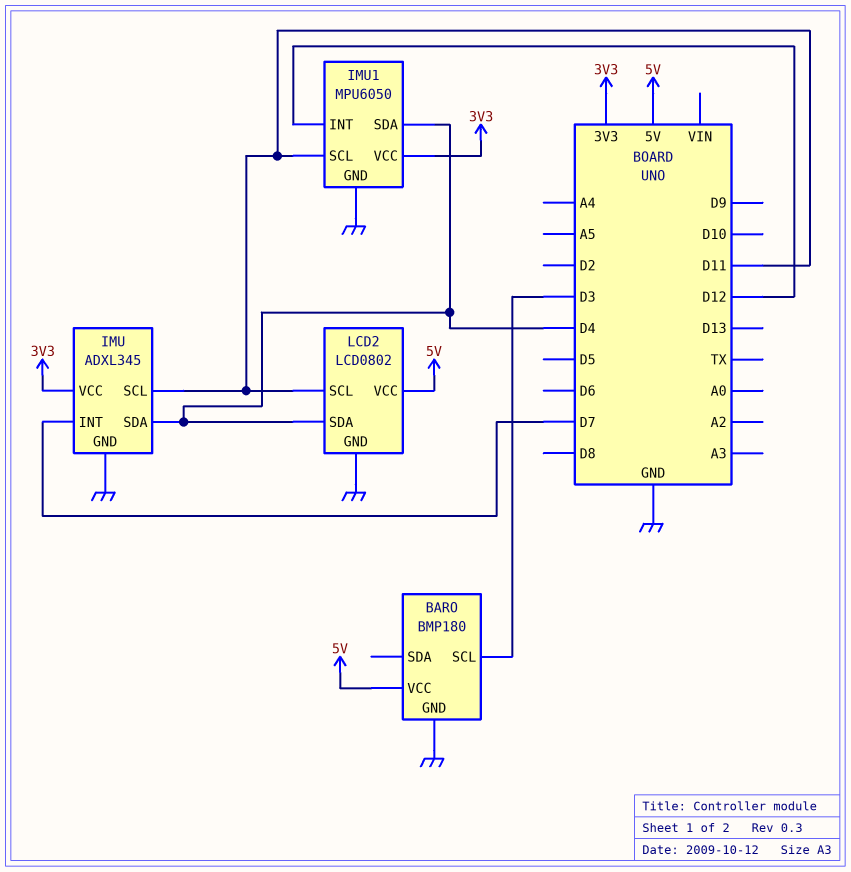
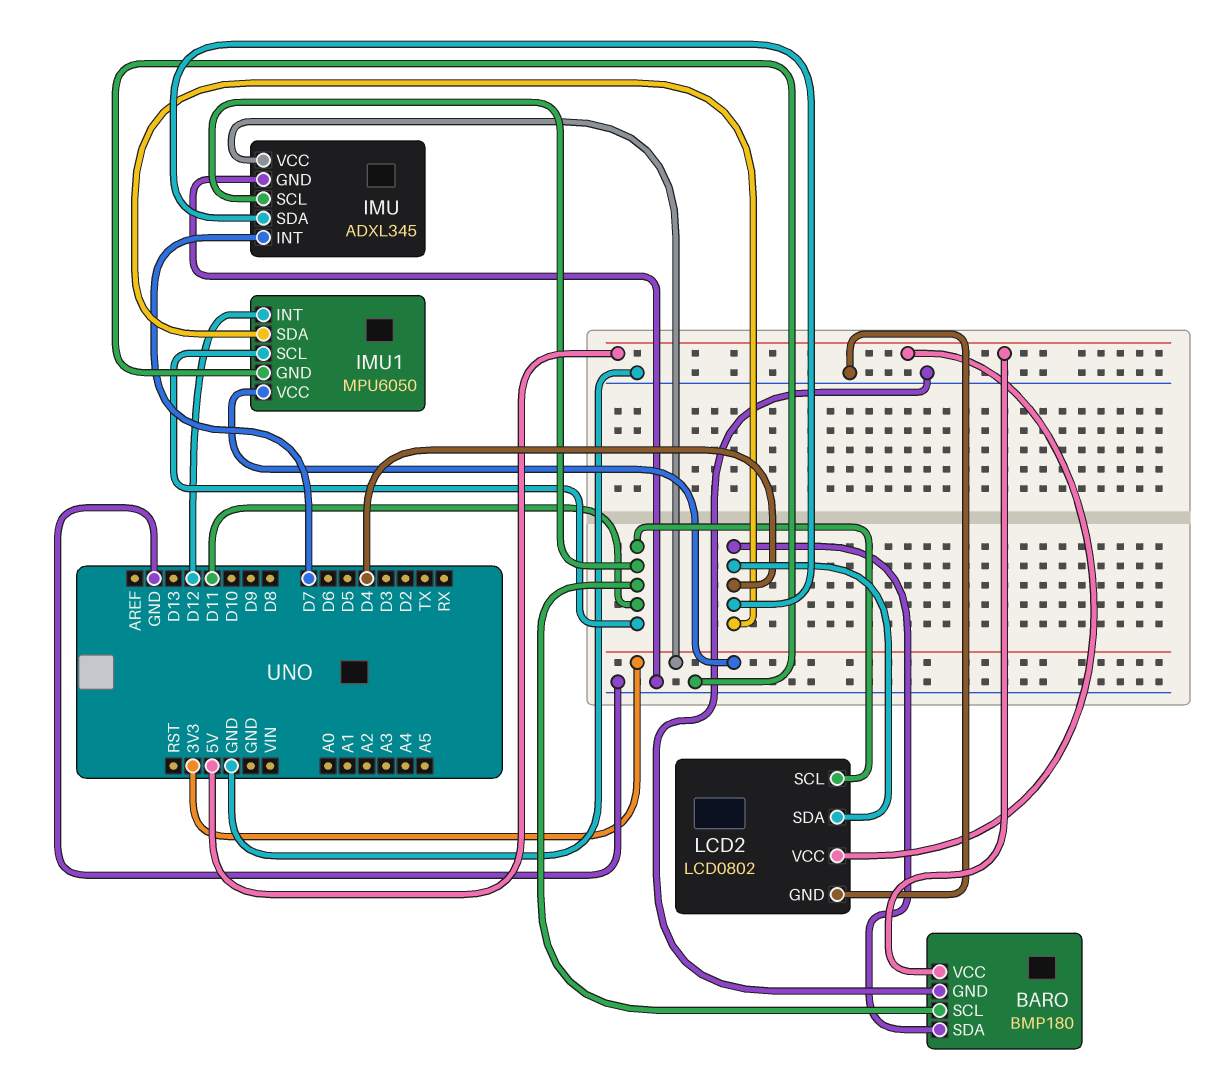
BARO pin SCL: D3 -> D11
BARO pin SDA: none -> D4

